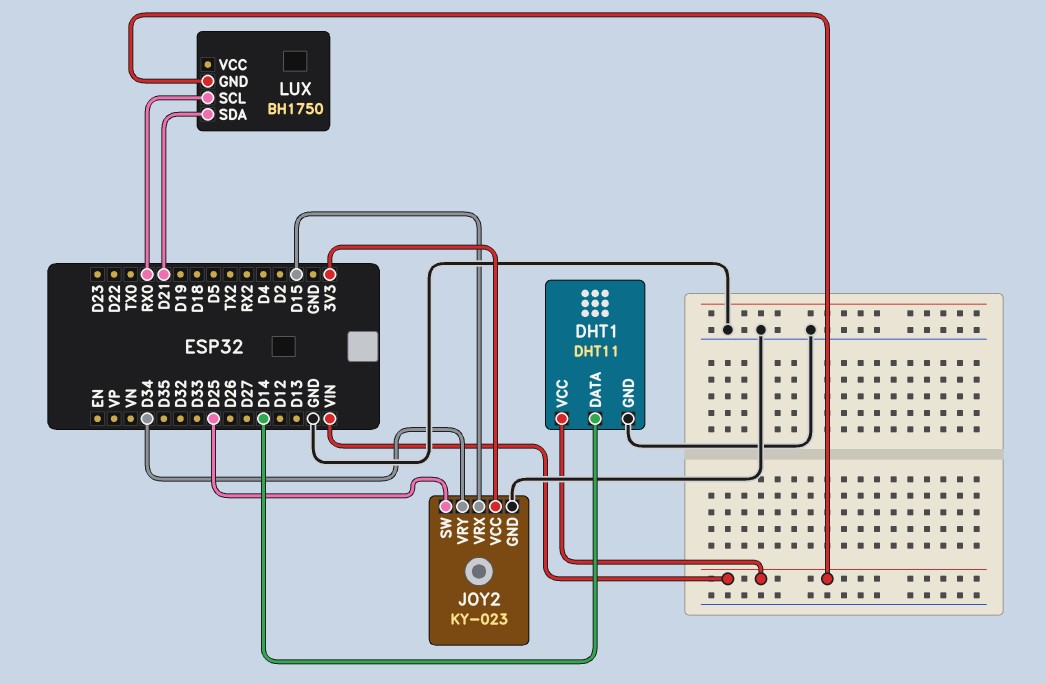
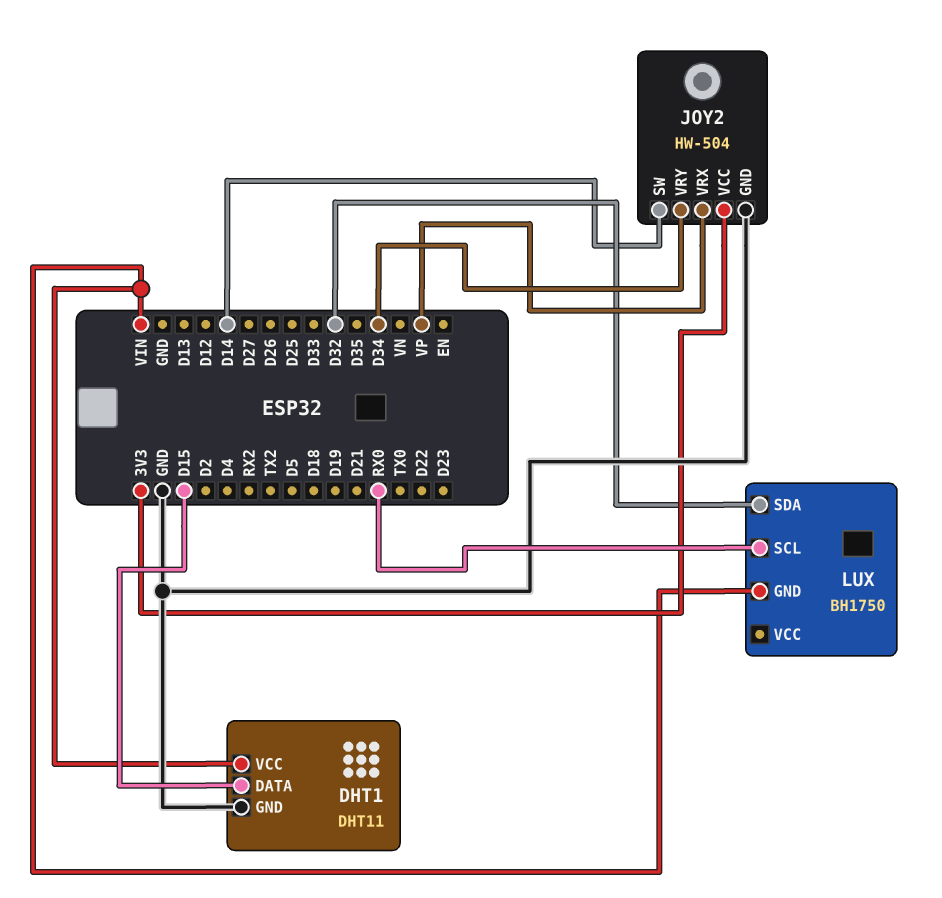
DHT1 pin DATA: D14 -> D15
JOY2: KY-023 -> HW-504
JOY2 pin SW: D25 -> D14
JOY2 pin VRX: D15 -> VP
LUX pin SDA: D21 -> D32

